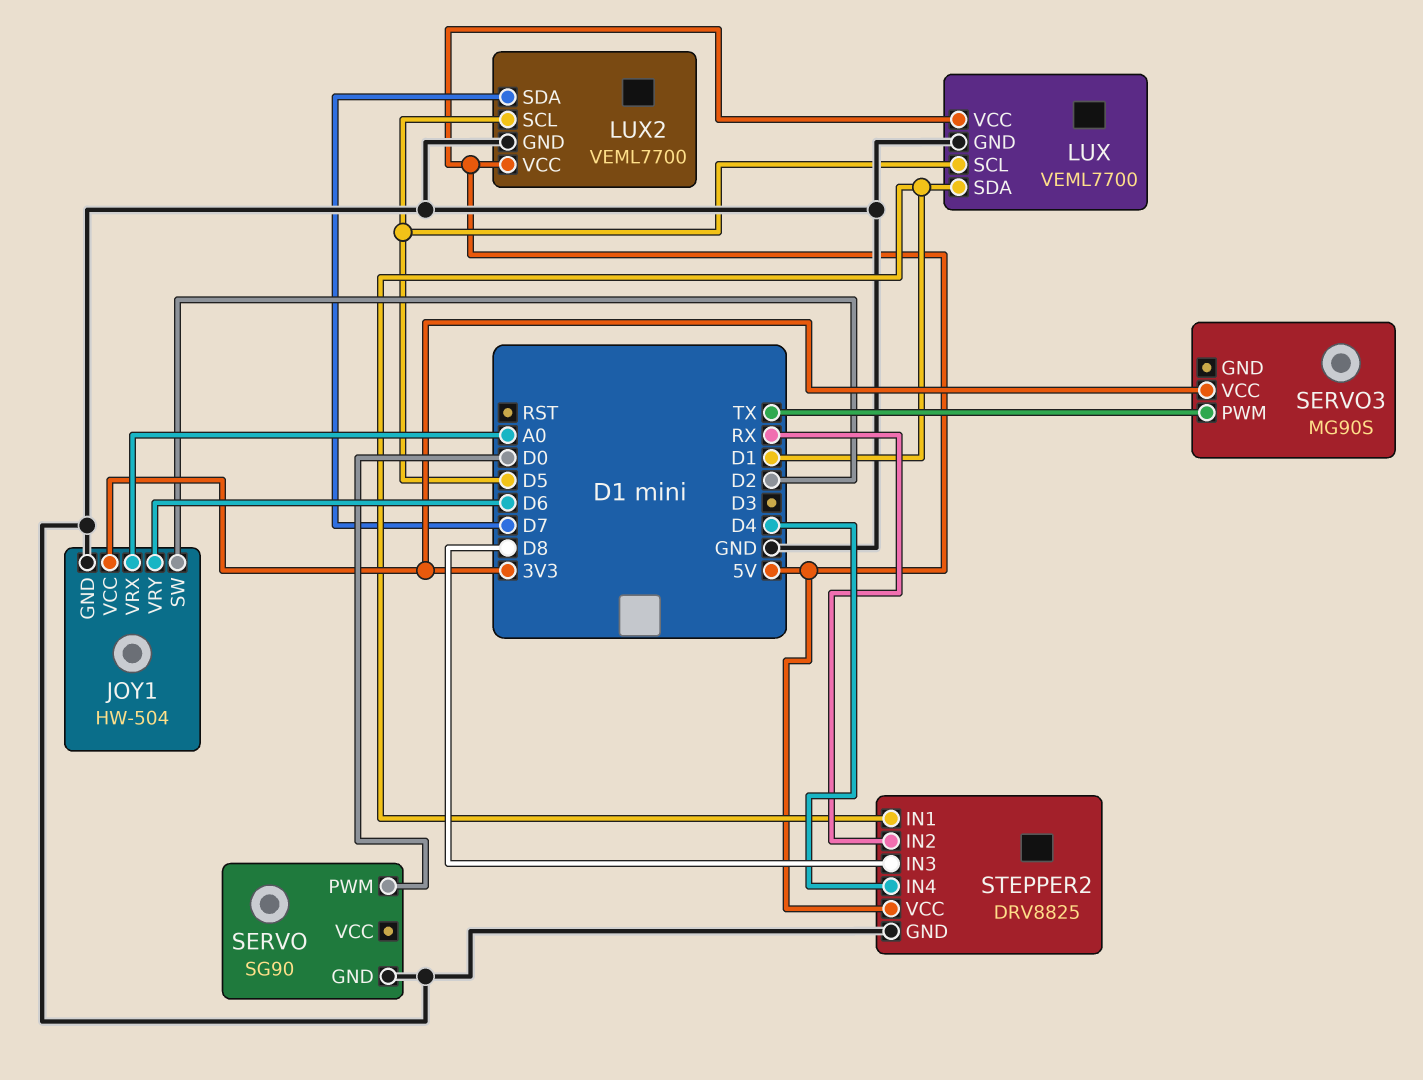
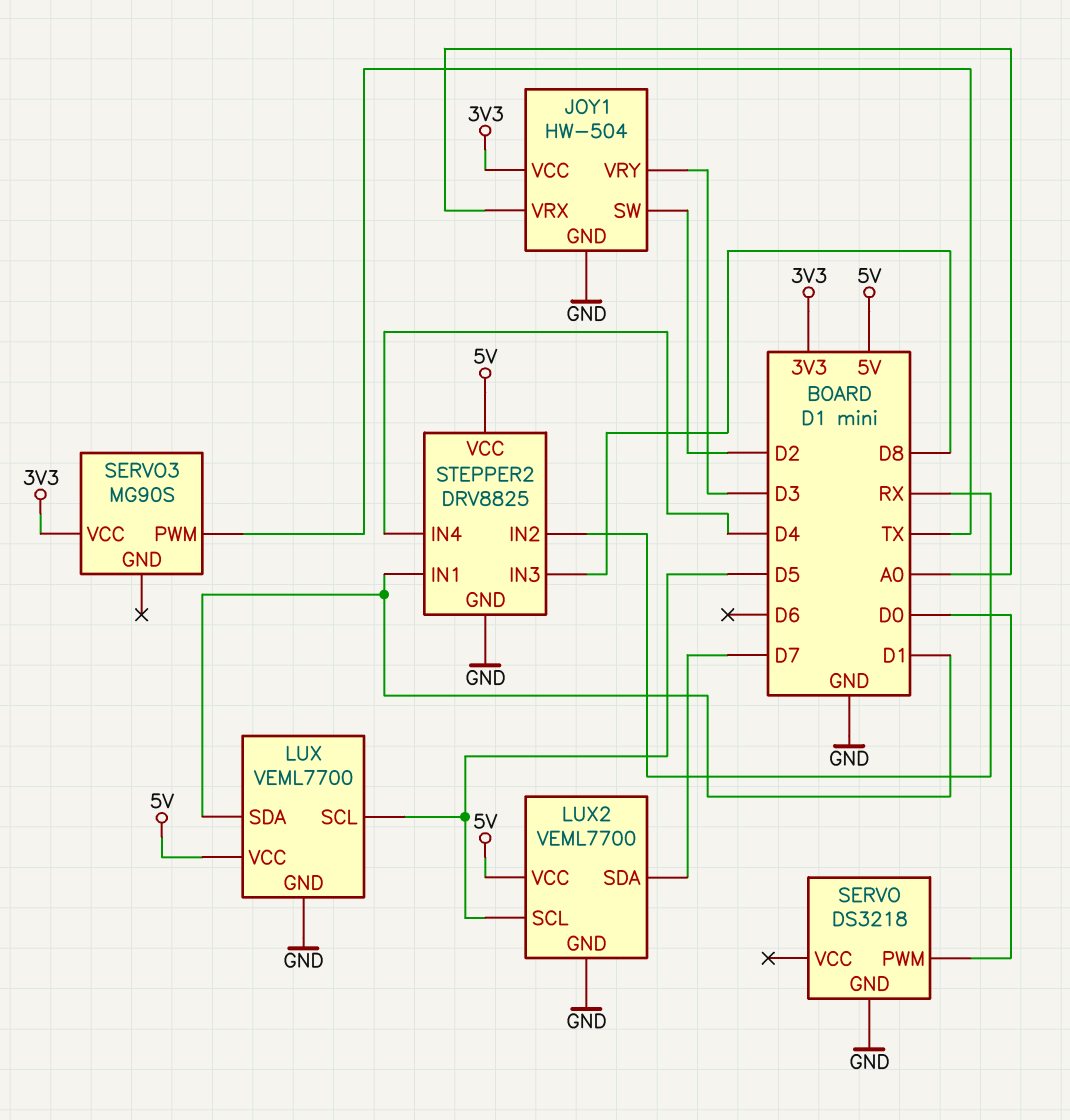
JOY1 pin VRY: D6 -> D3
SERVO: SG90 -> DS3218

